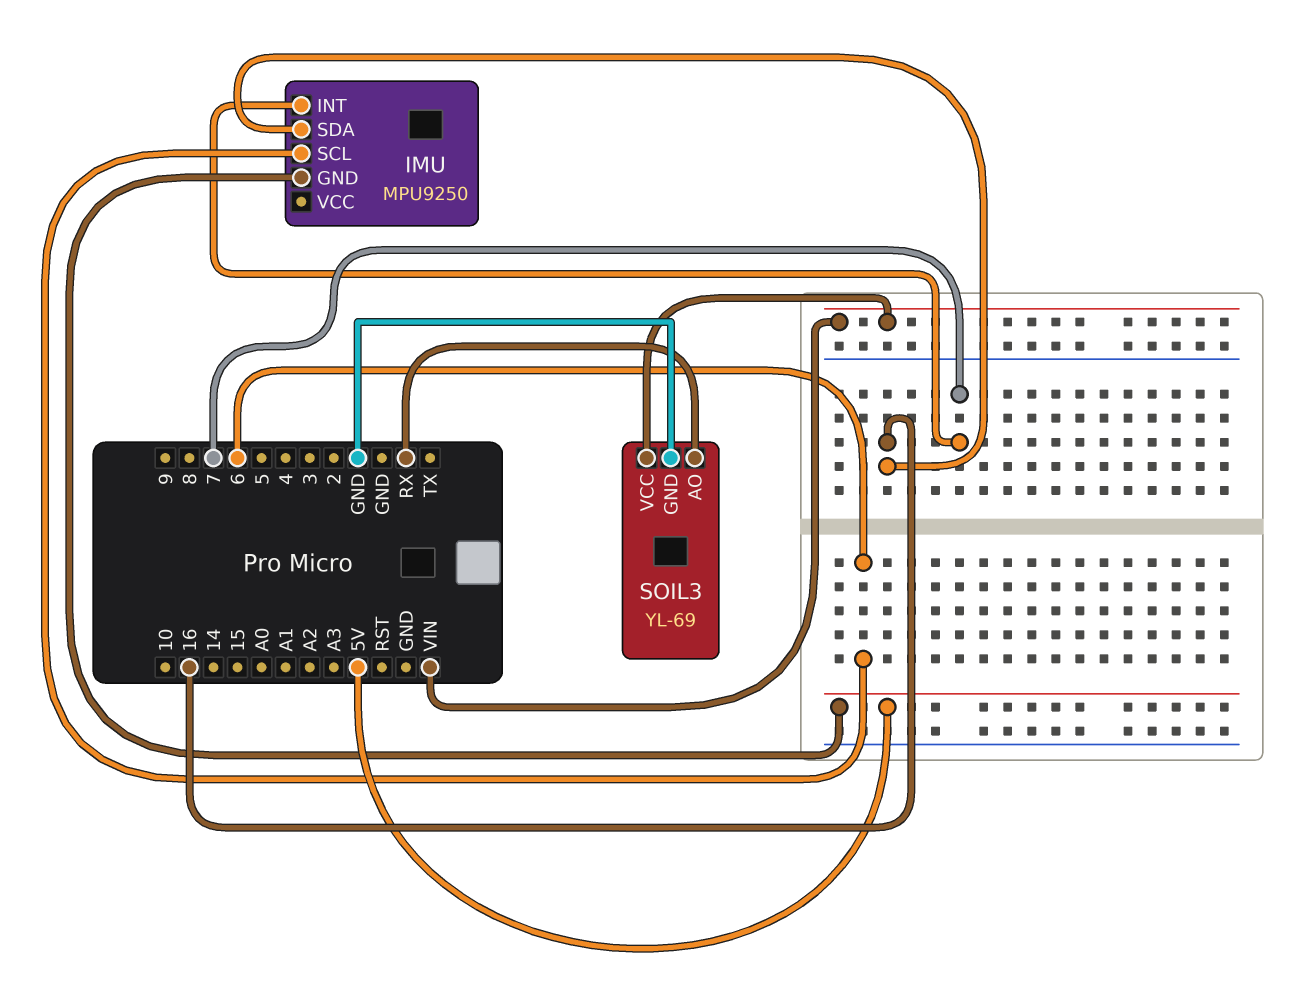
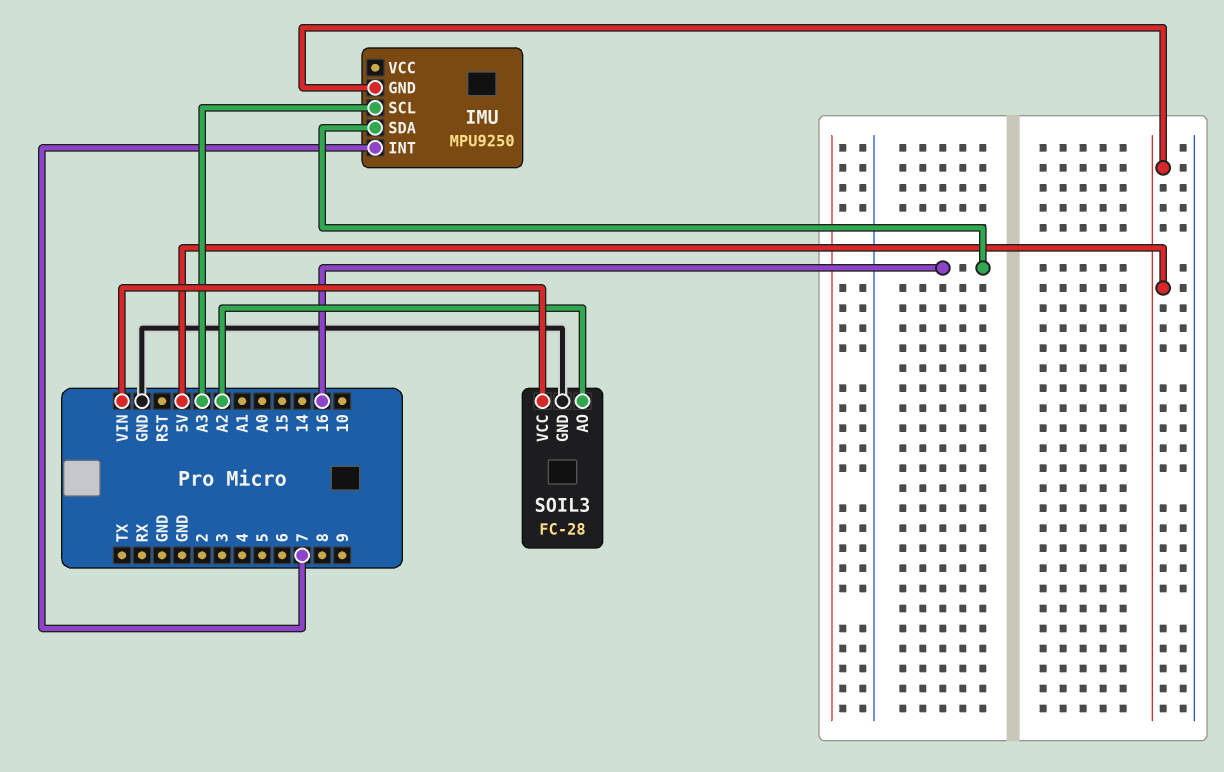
IMU pin SCL: 6 -> A3
SOIL3: YL-69 -> FC-28
SOIL3 pin AO: RX -> A2

